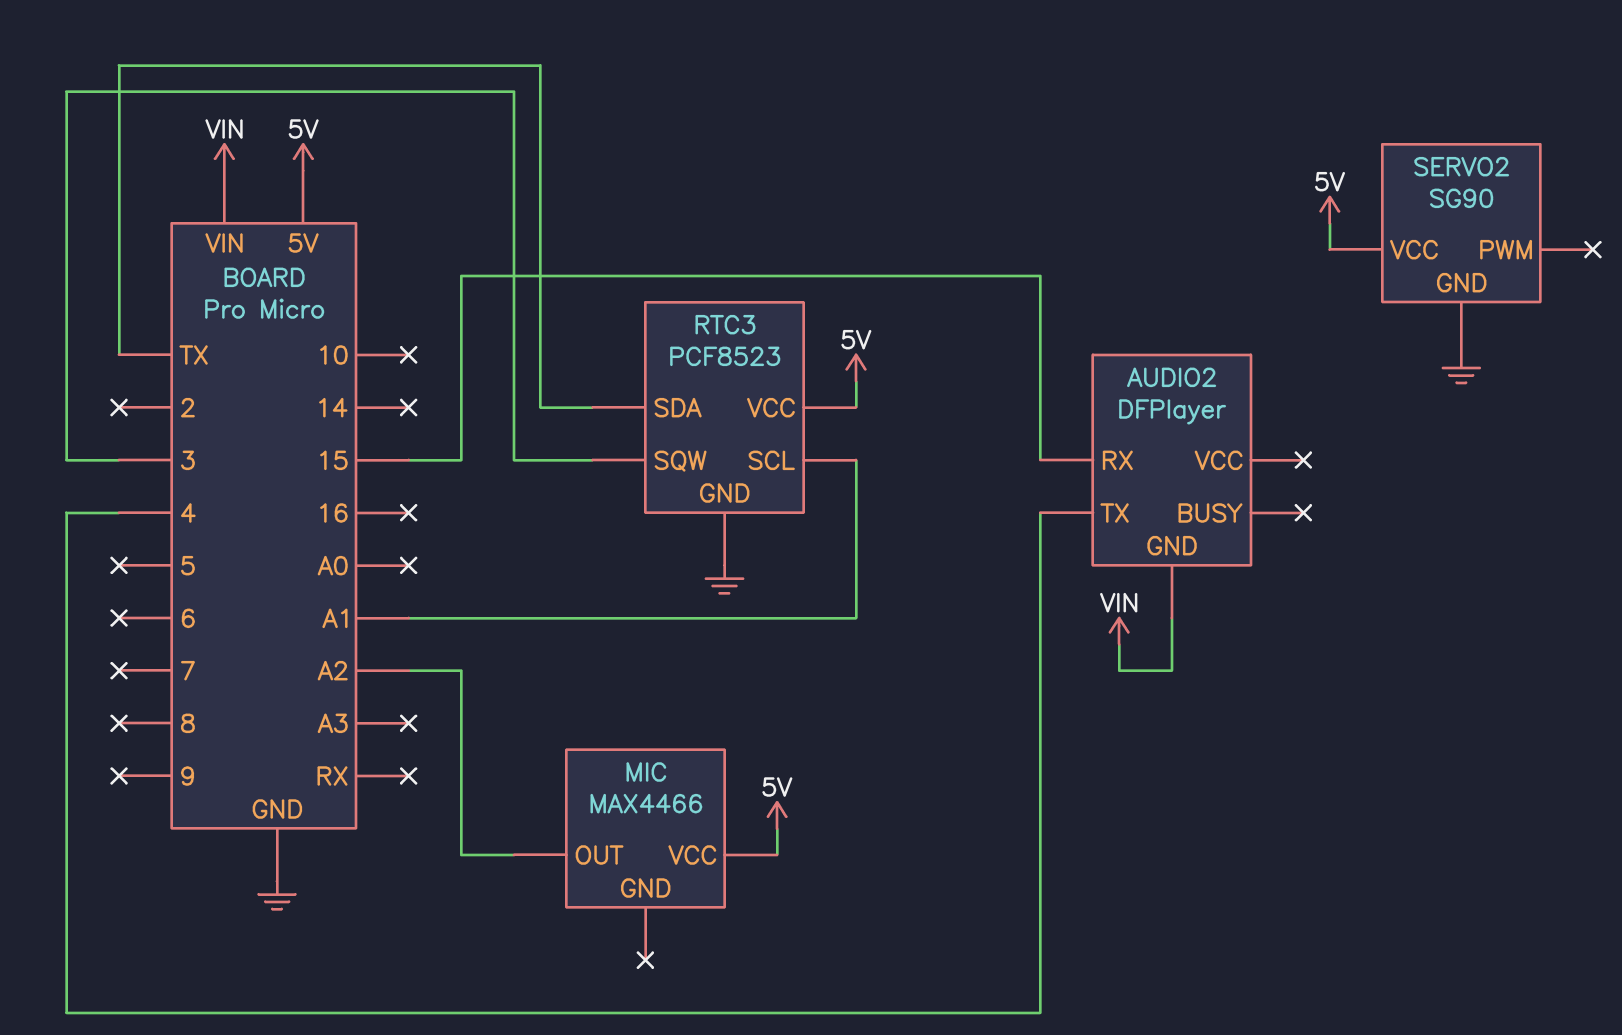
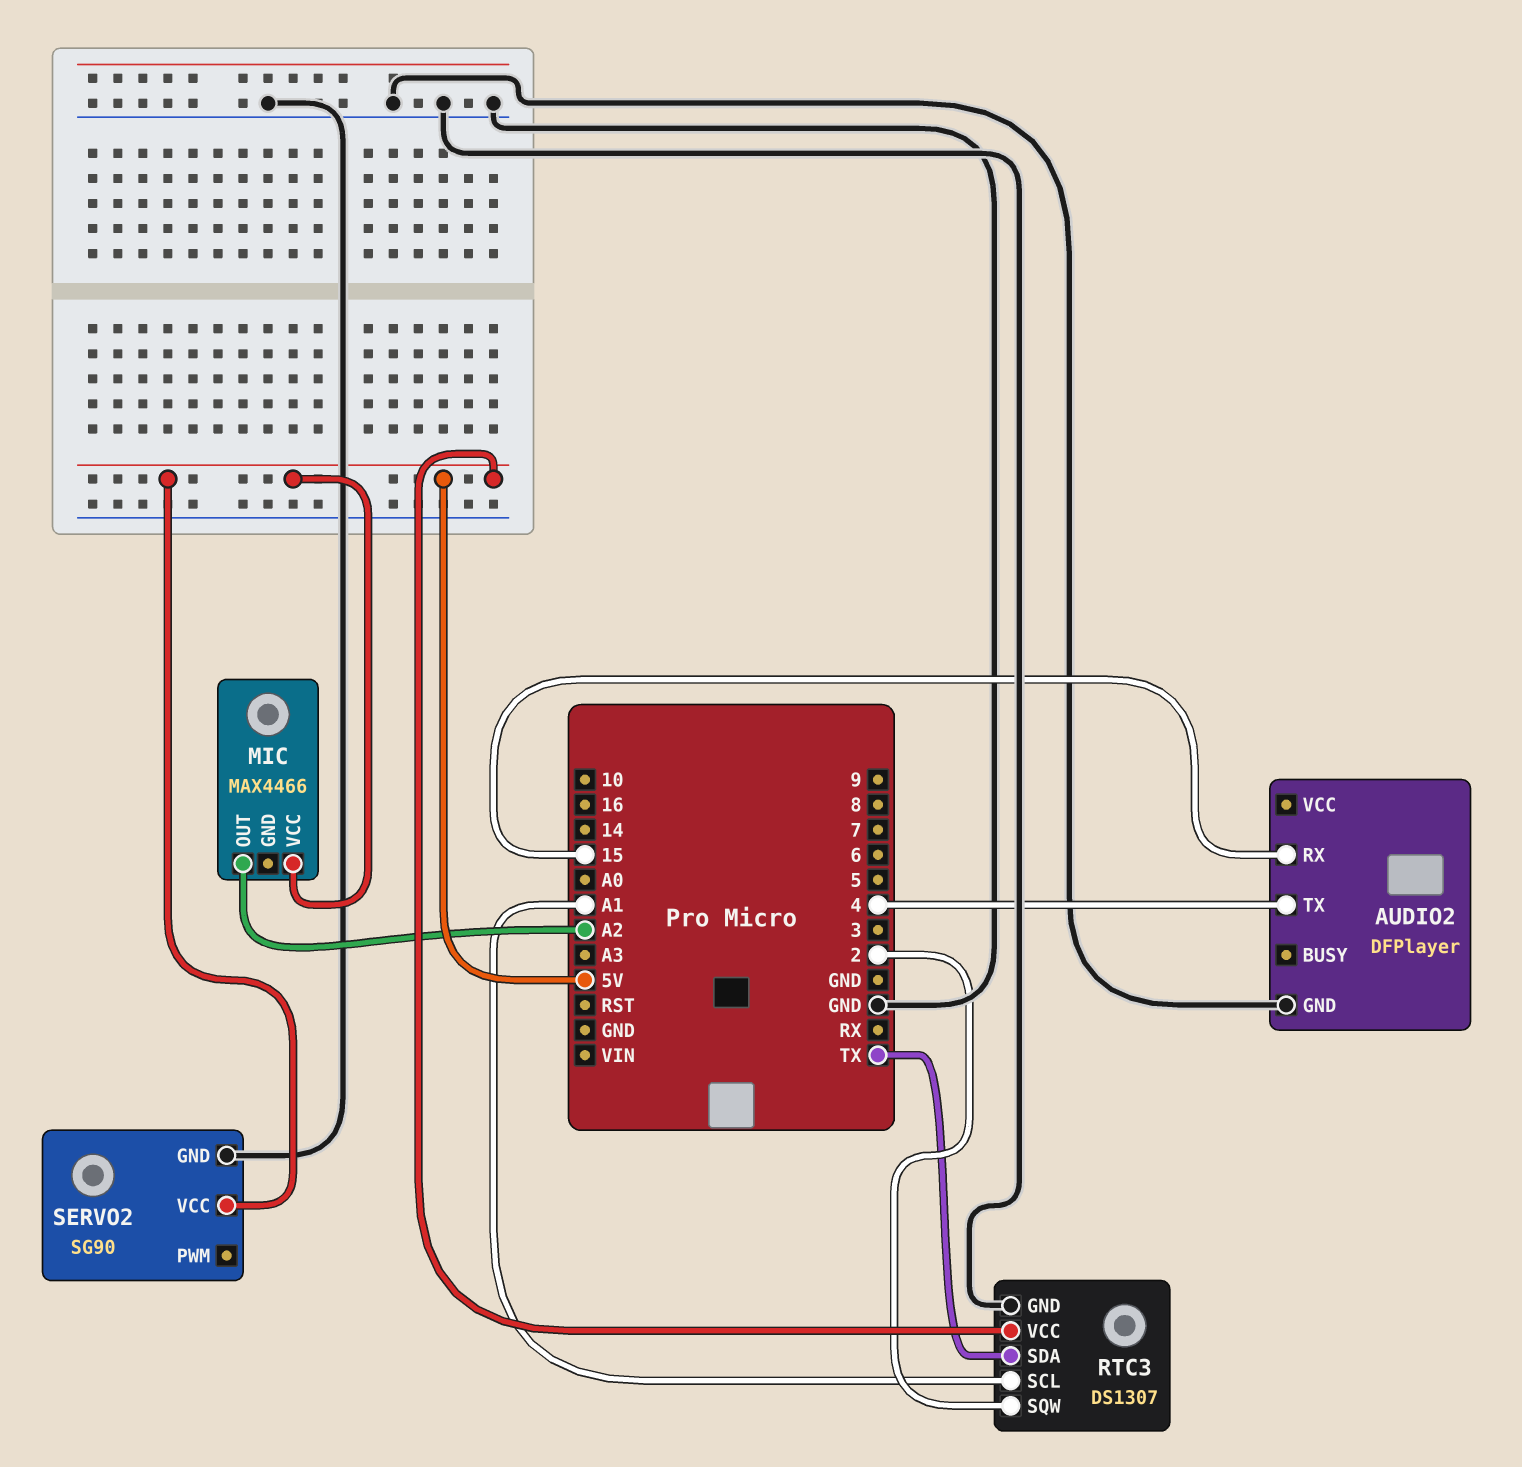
AUDIO2 pin GND: VIN -> GND
RTC3: PCF8523 -> DS1307
RTC3 pin SQW: 3 -> 2

